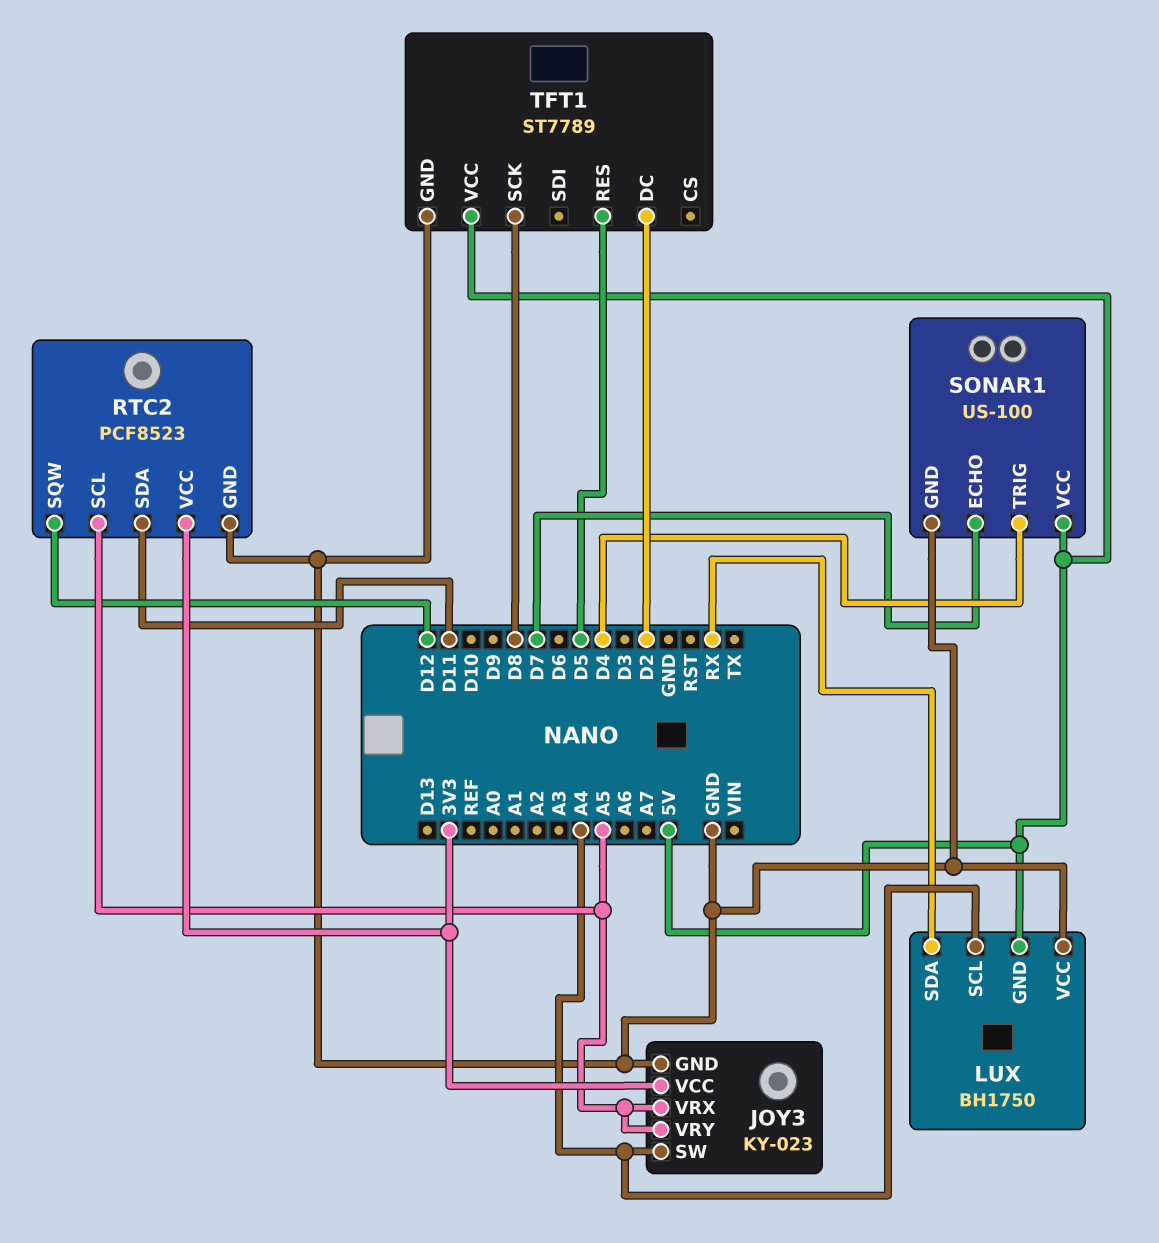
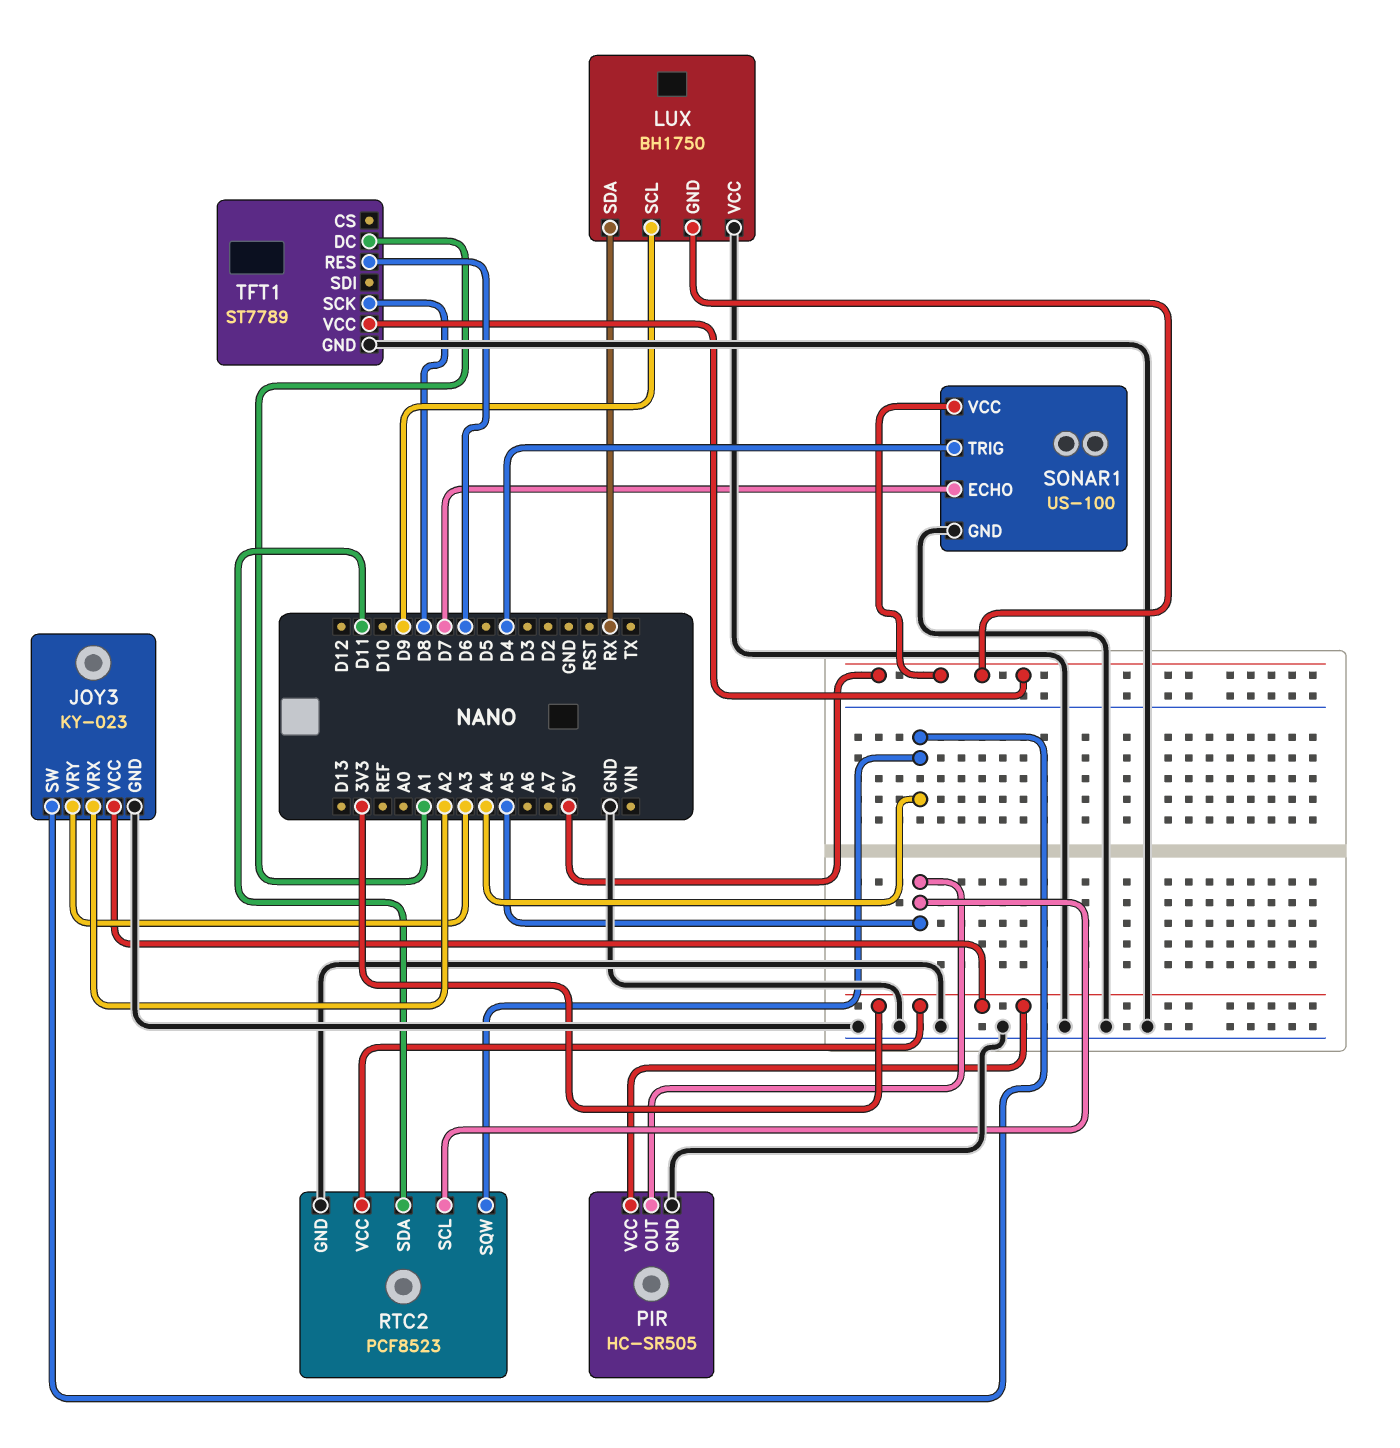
JOY3 pin VRX: A5 -> A2
JOY3 pin VRY: A5 -> A3
LUX pin SCL: A4 -> D9
PIR: none -> HC-SR505
PIR pin GND: none -> GND
PIR pin OUT: none -> A5
PIR pin VCC: none -> 3V3
RTC2 pin SQW: D12 -> A4
TFT1 pin DC: D2 -> A1
TFT1 pin RES: D5 -> D6

